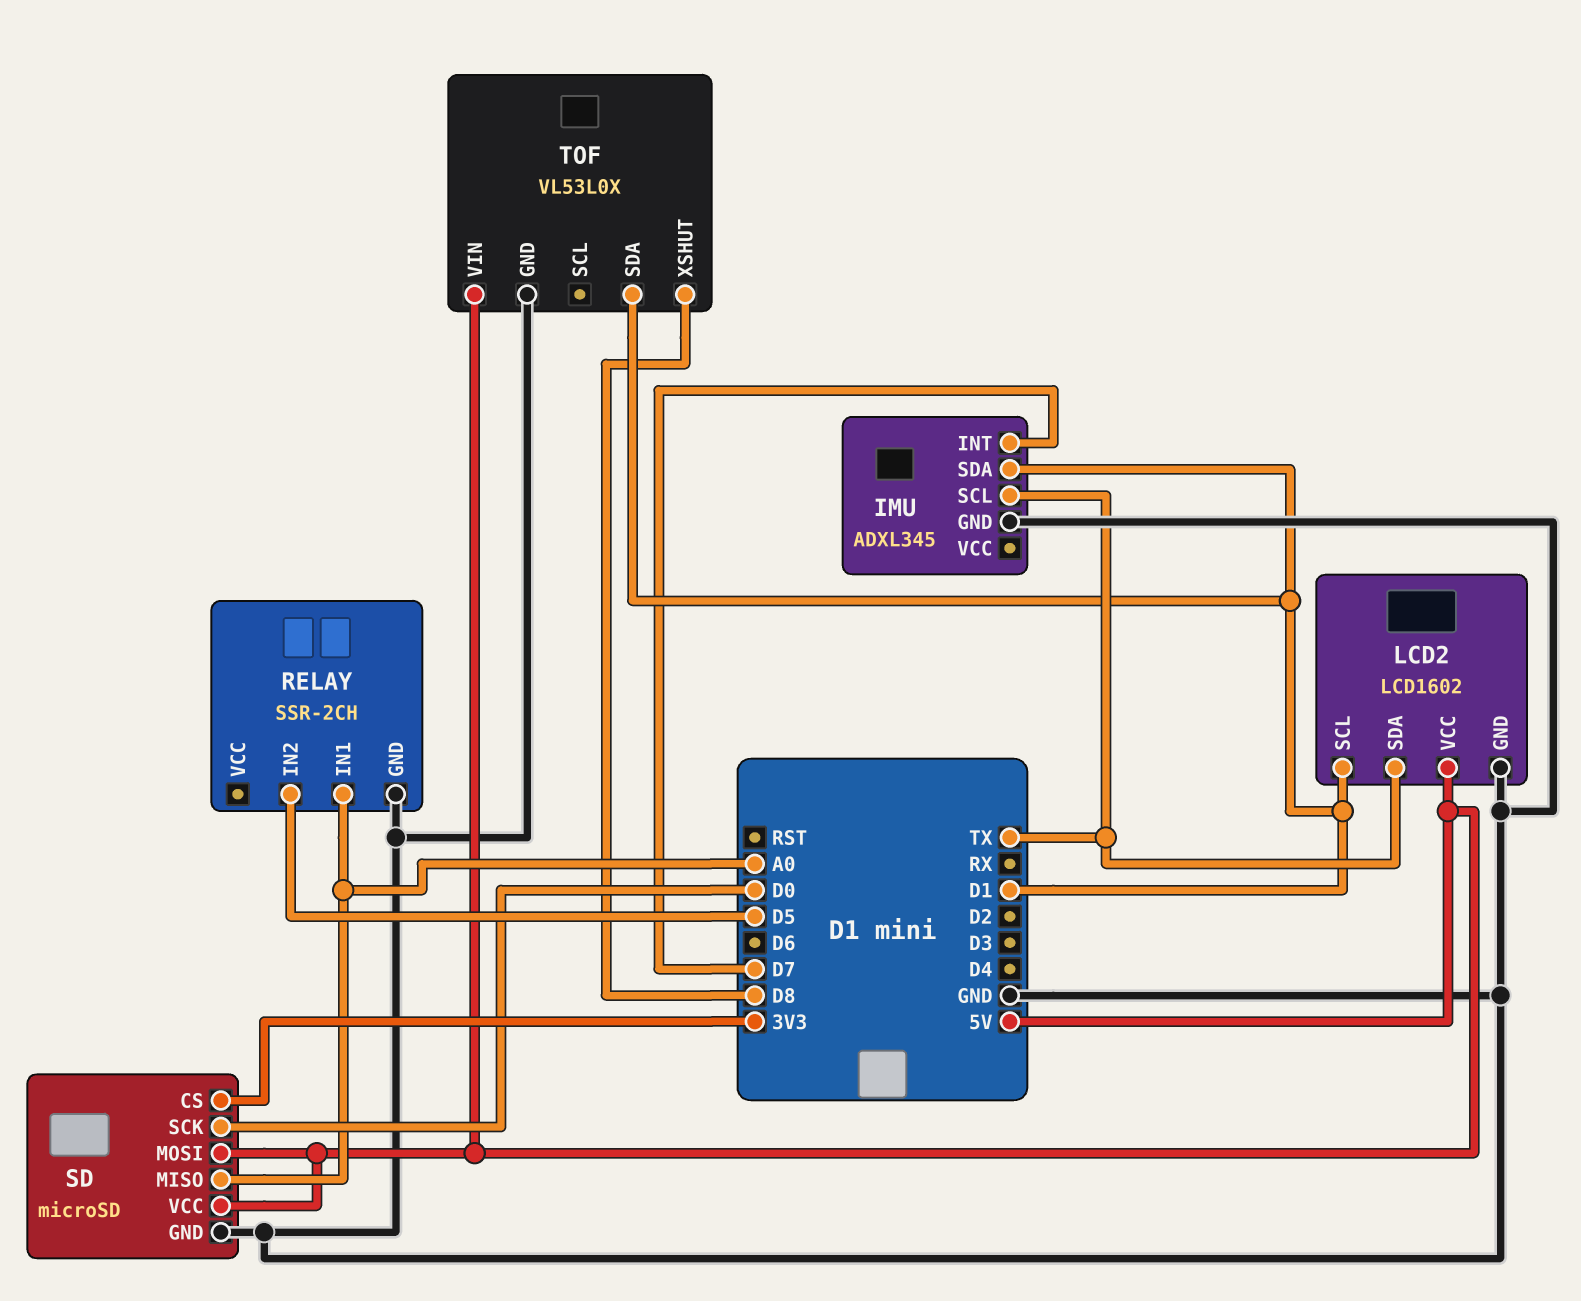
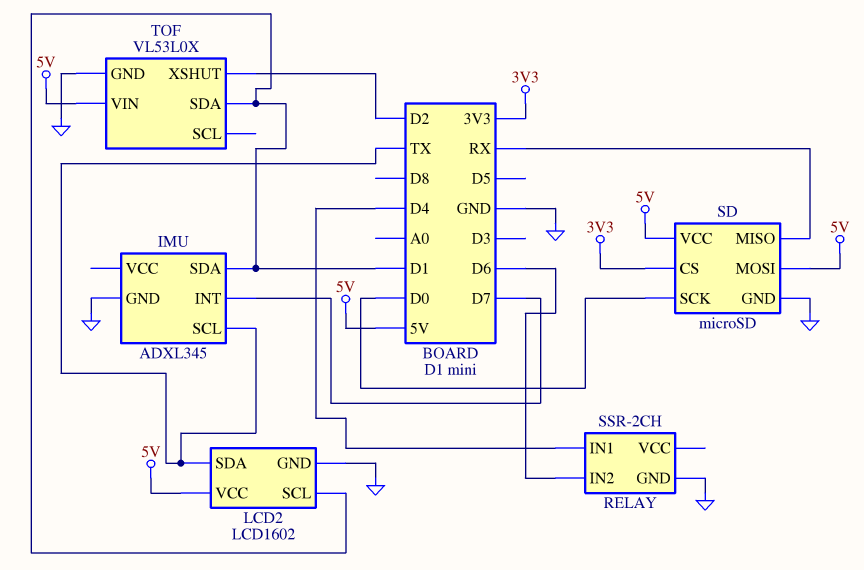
RELAY pin IN1: A0 -> D4
RELAY pin IN2: D5 -> D6
SD pin MISO: A0 -> RX
TOF pin XSHUT: D8 -> D2

